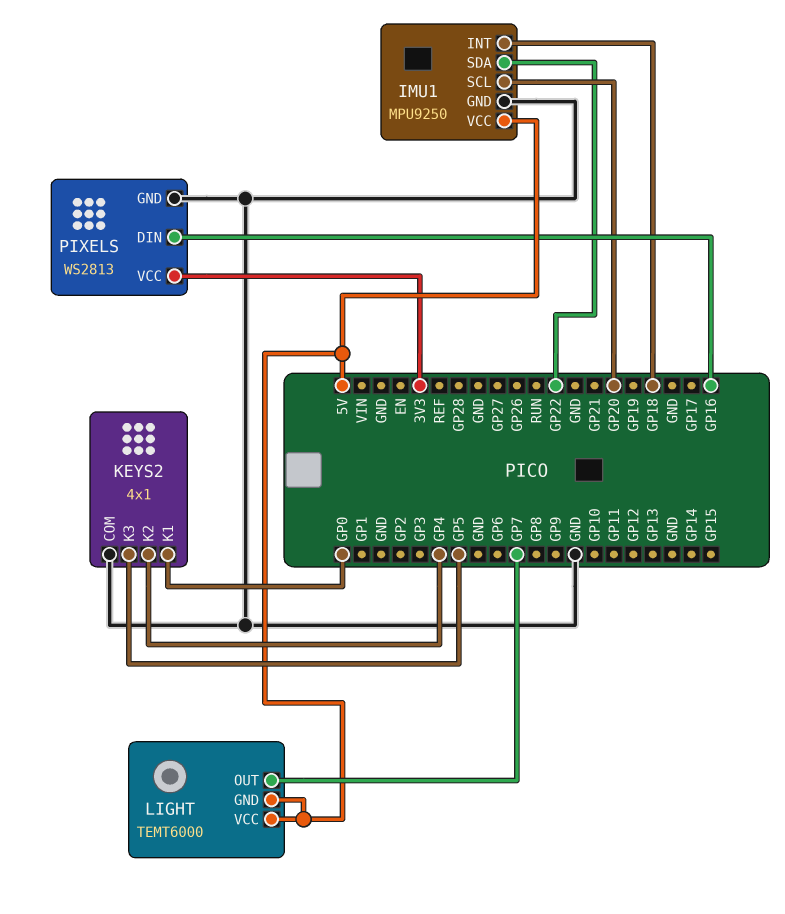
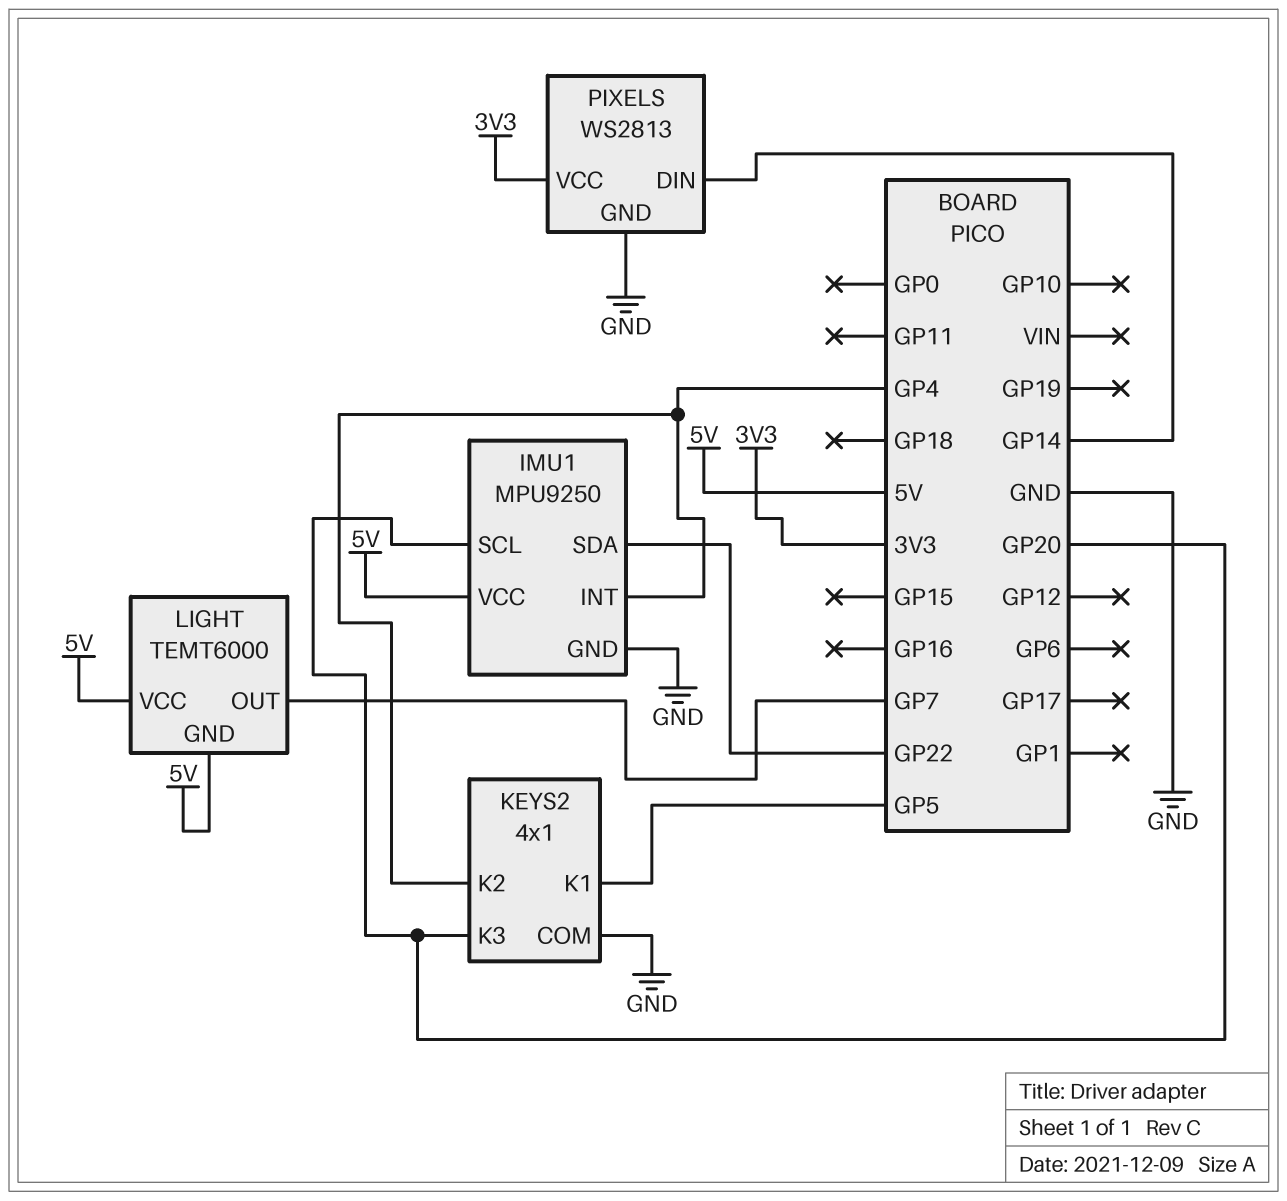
IMU1 pin INT: GP18 -> GP4
KEYS2 pin K1: GP0 -> GP5
KEYS2 pin K3: GP5 -> GP20
PIXELS pin DIN: GP16 -> GP14

